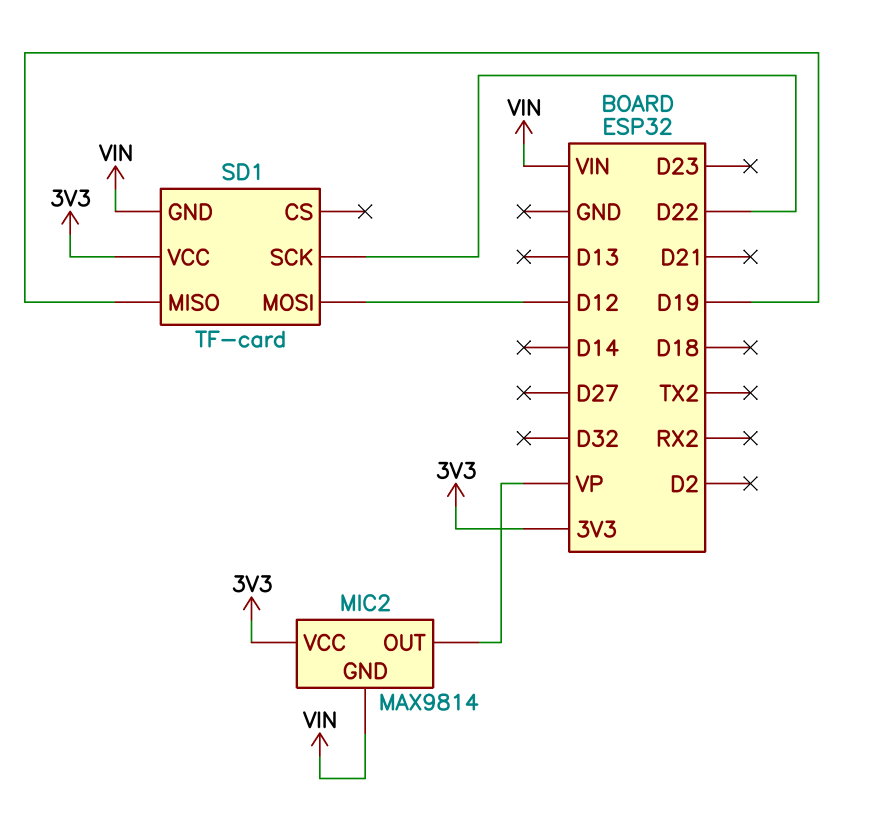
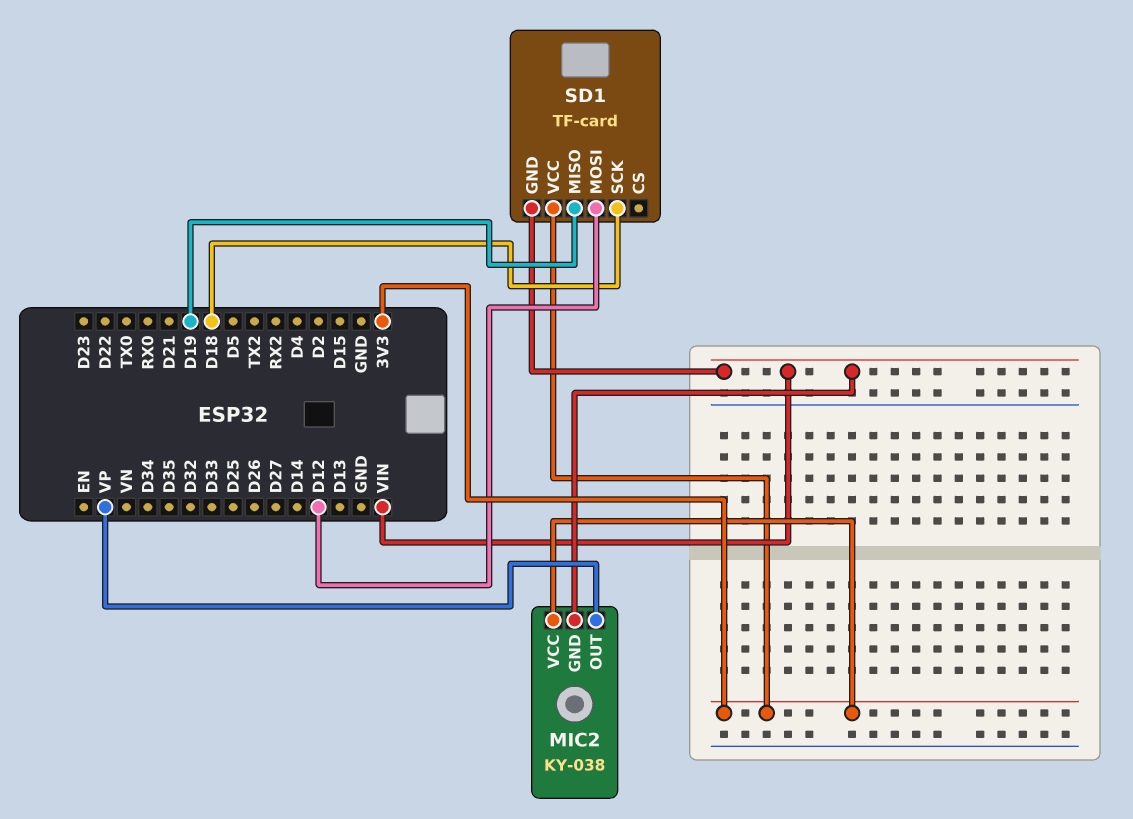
MIC2: MAX9814 -> KY-038
SD1 pin SCK: D22 -> D18

